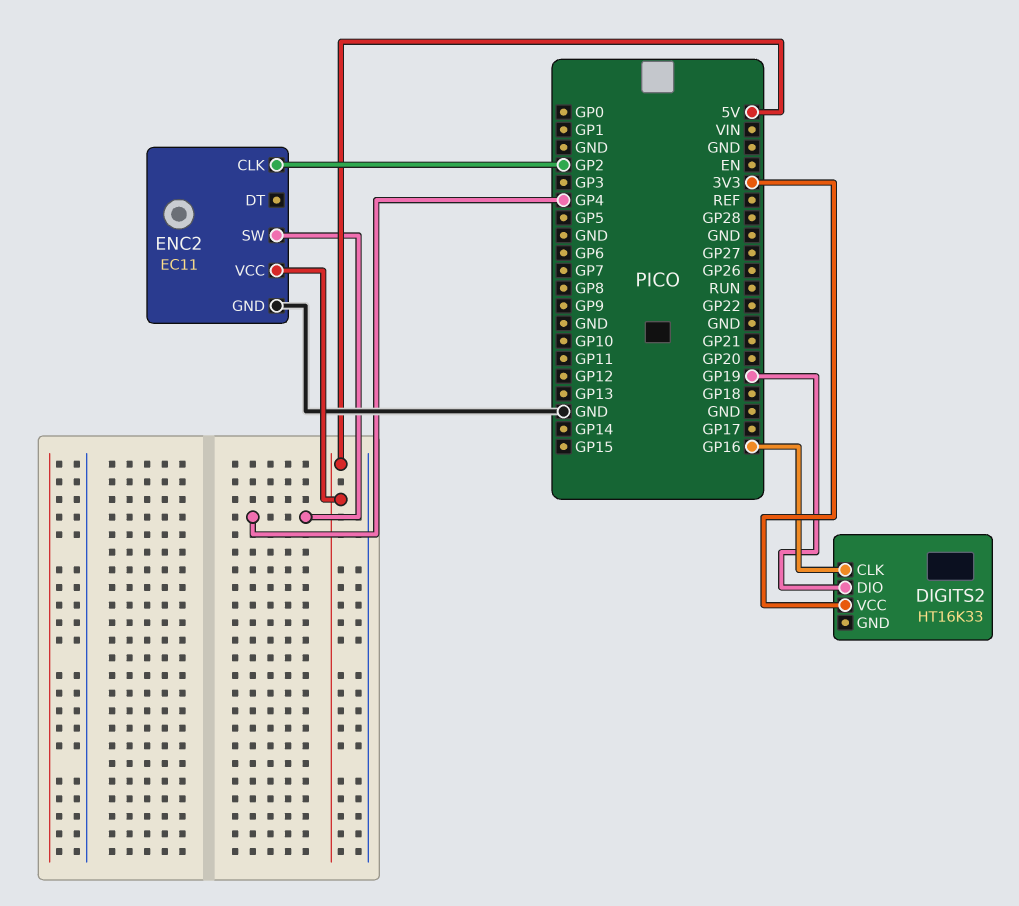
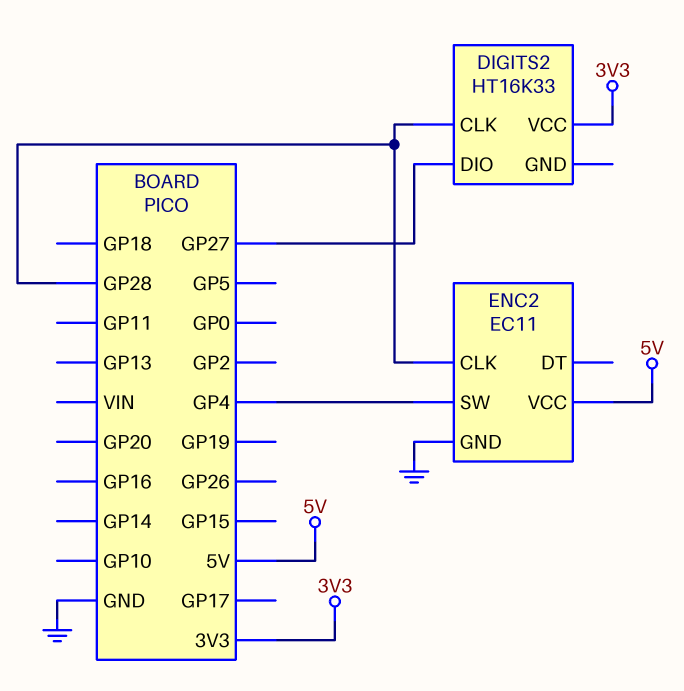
DIGITS2 pin CLK: GP16 -> GP28
DIGITS2 pin DIO: GP19 -> GP27
ENC2 pin CLK: GP2 -> GP28

